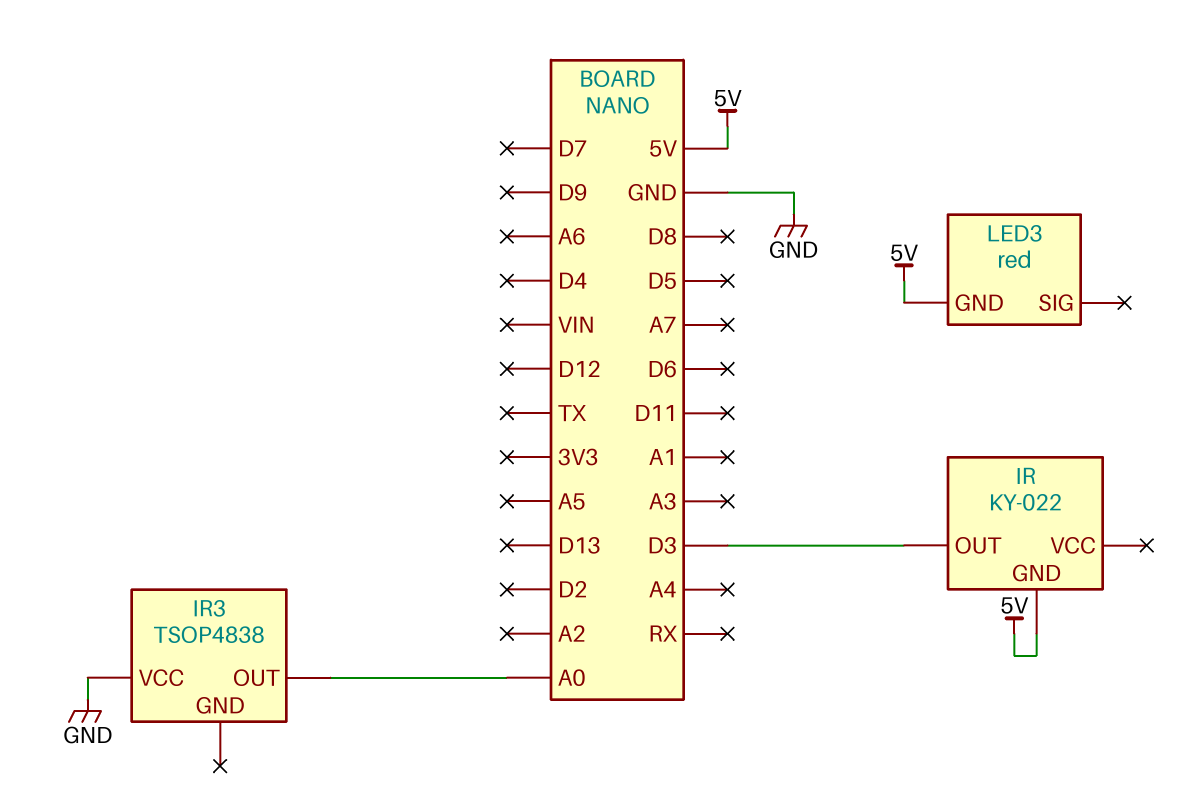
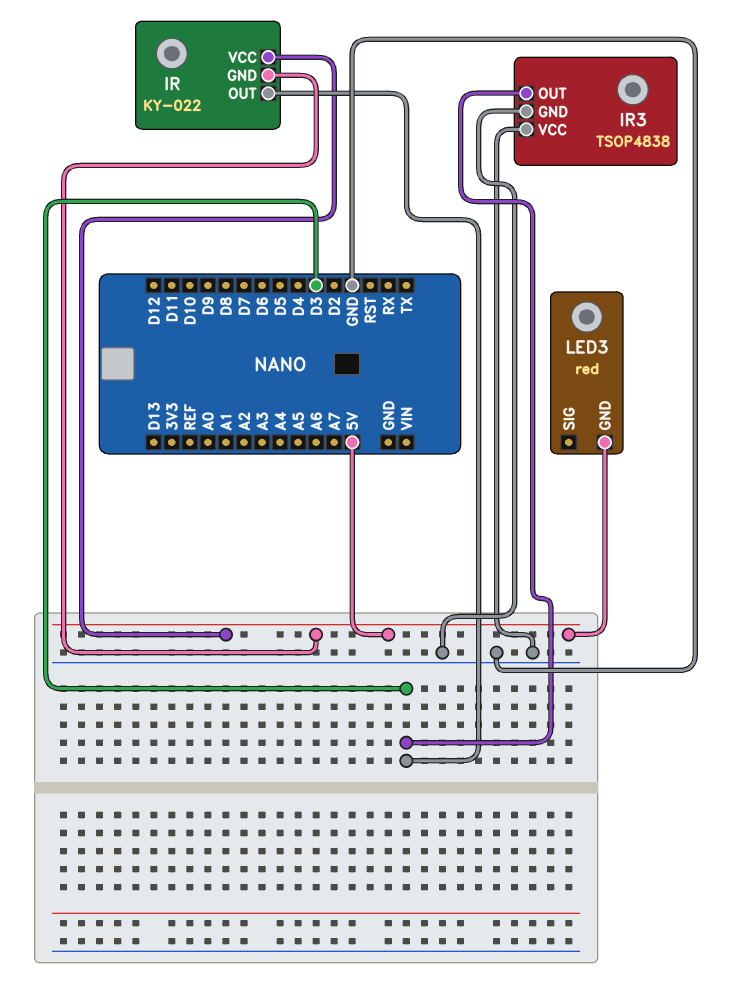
IR pin VCC: none -> 5V
IR3 pin GND: none -> GND
IR3 pin OUT: A0 -> D3

